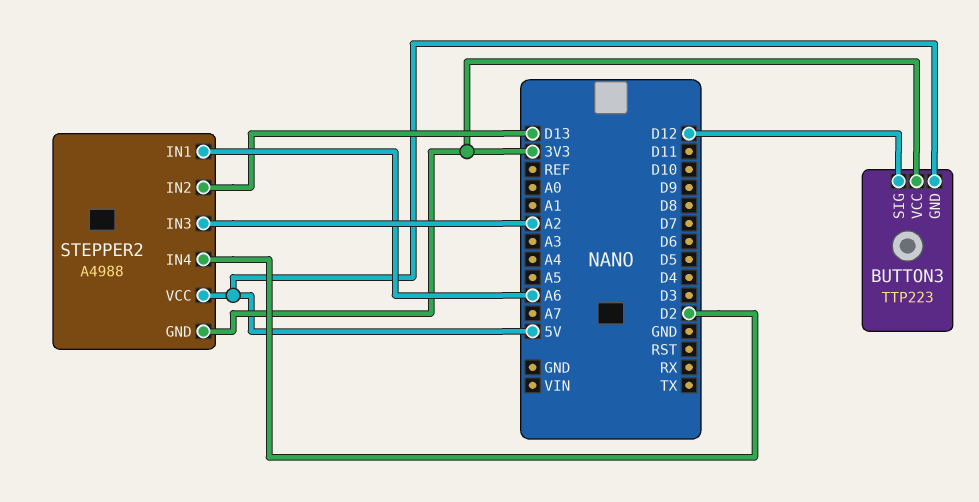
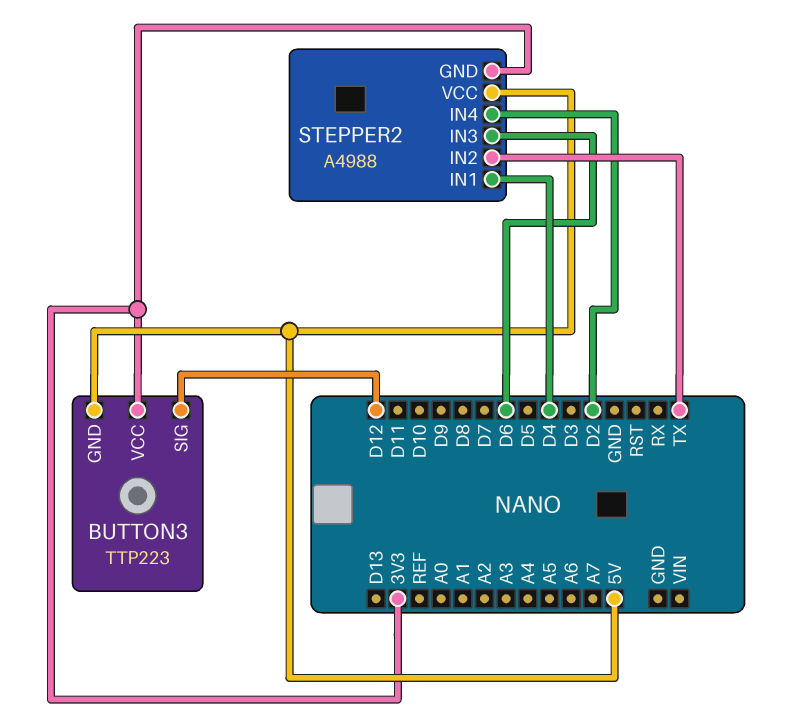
STEPPER2 pin IN1: A6 -> D4
STEPPER2 pin IN2: D13 -> TX
STEPPER2 pin IN3: A2 -> D6

